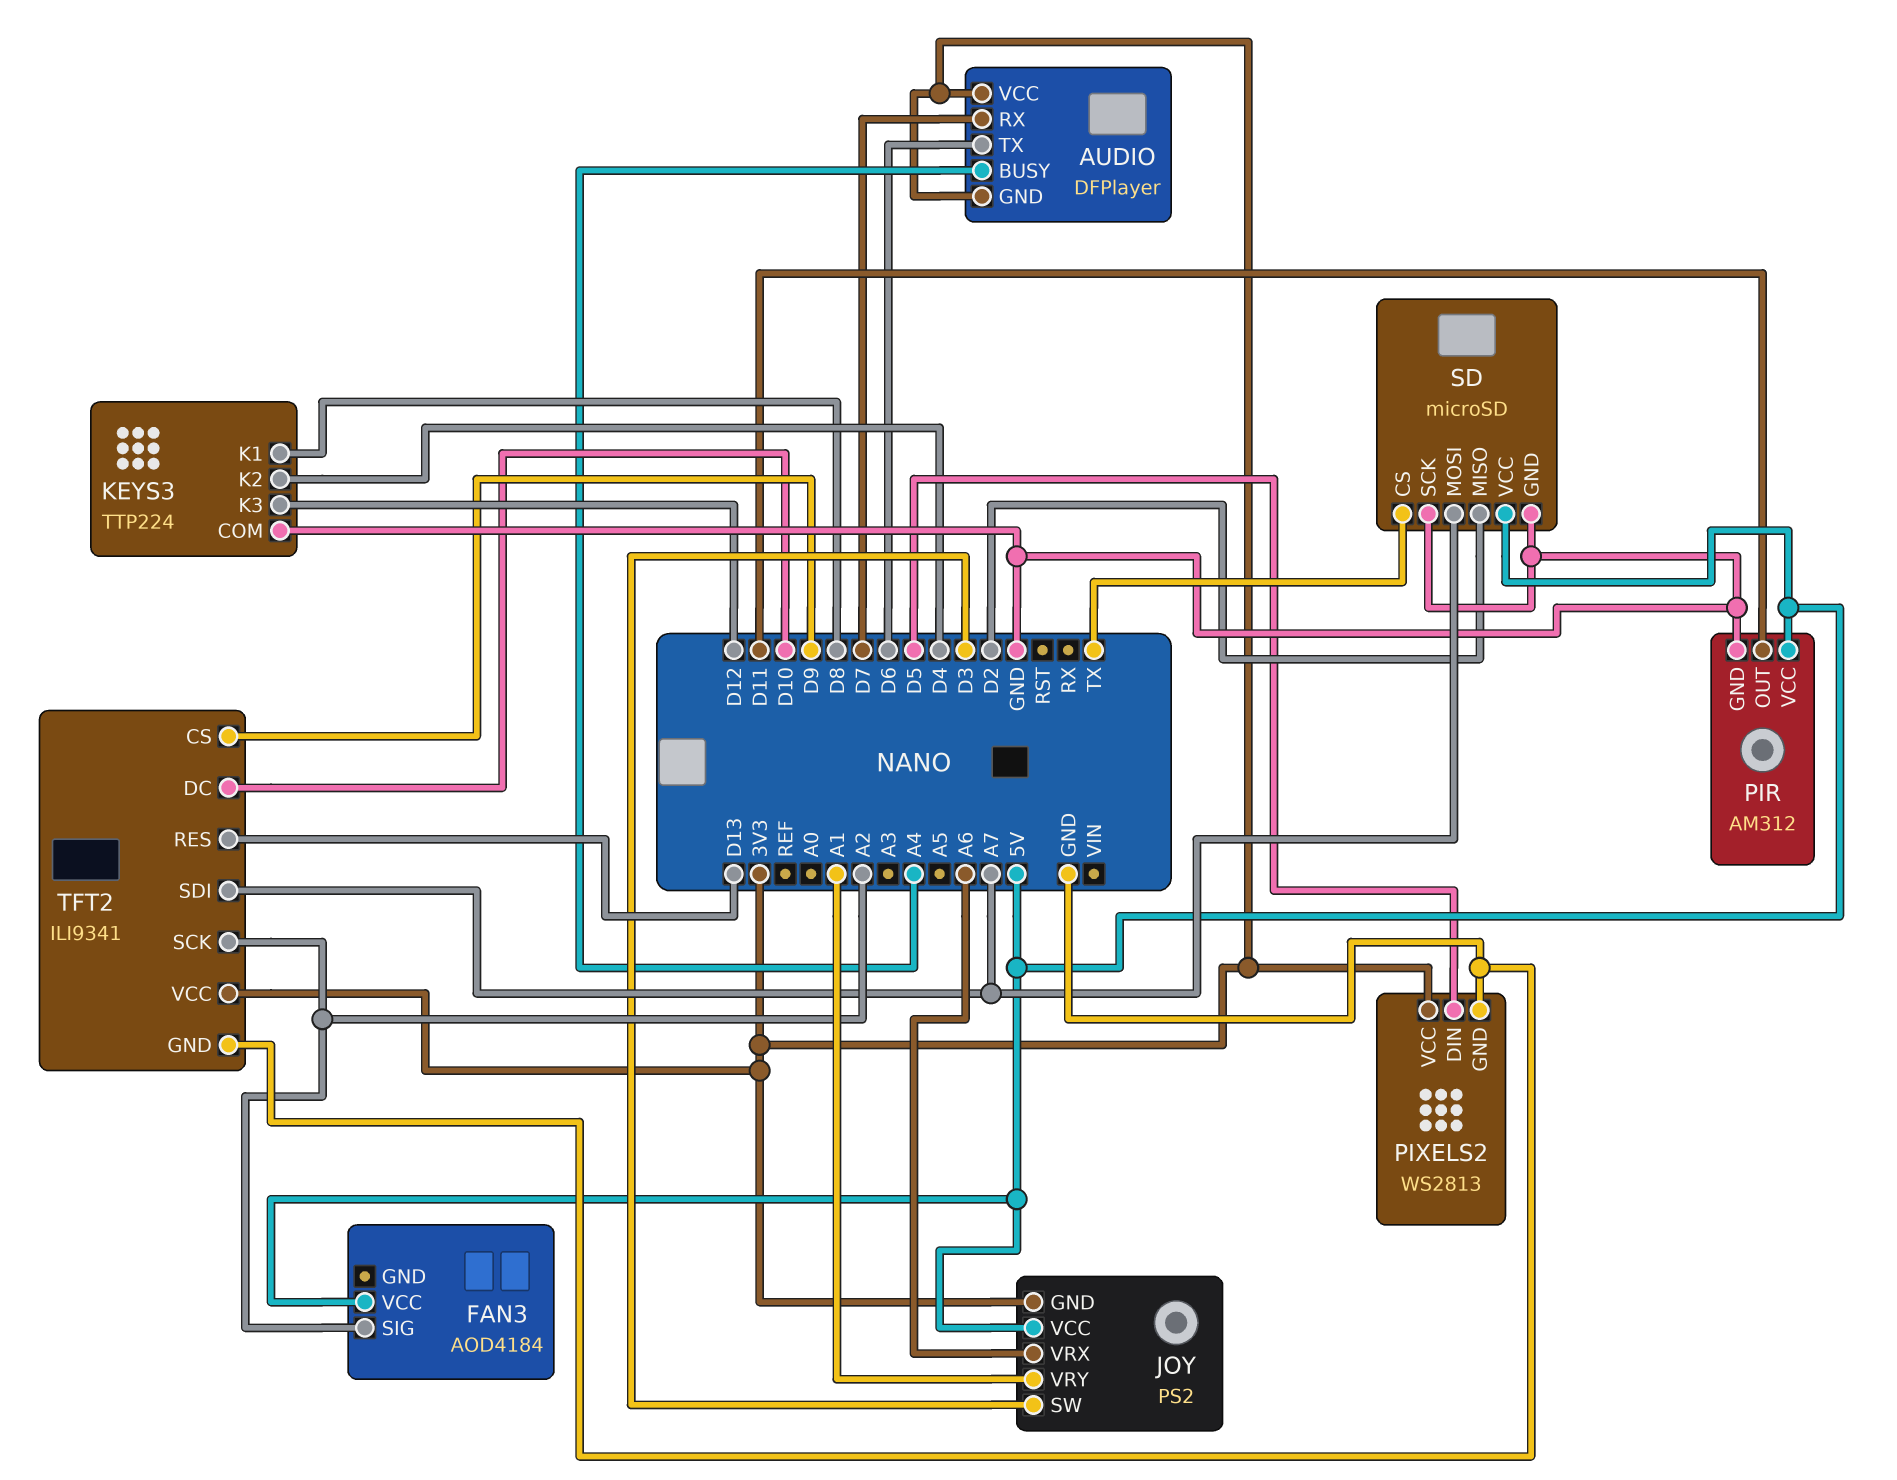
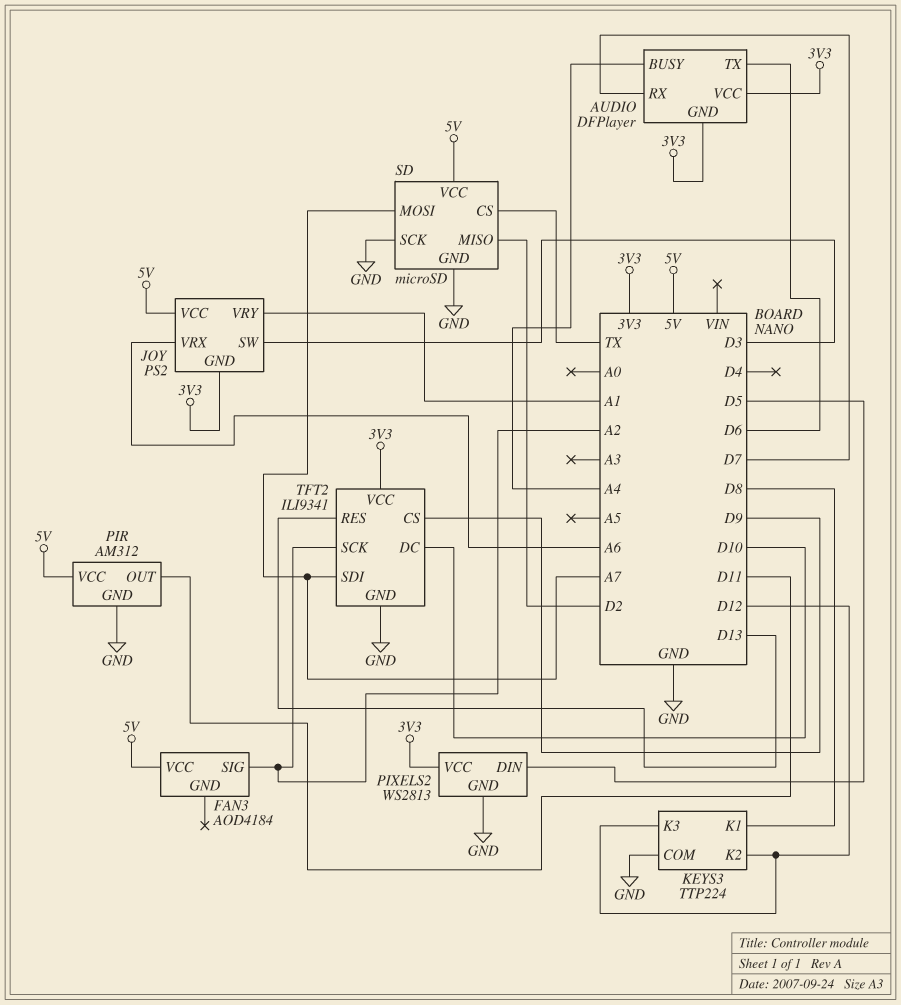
KEYS3 pin K2: D4 -> D12

